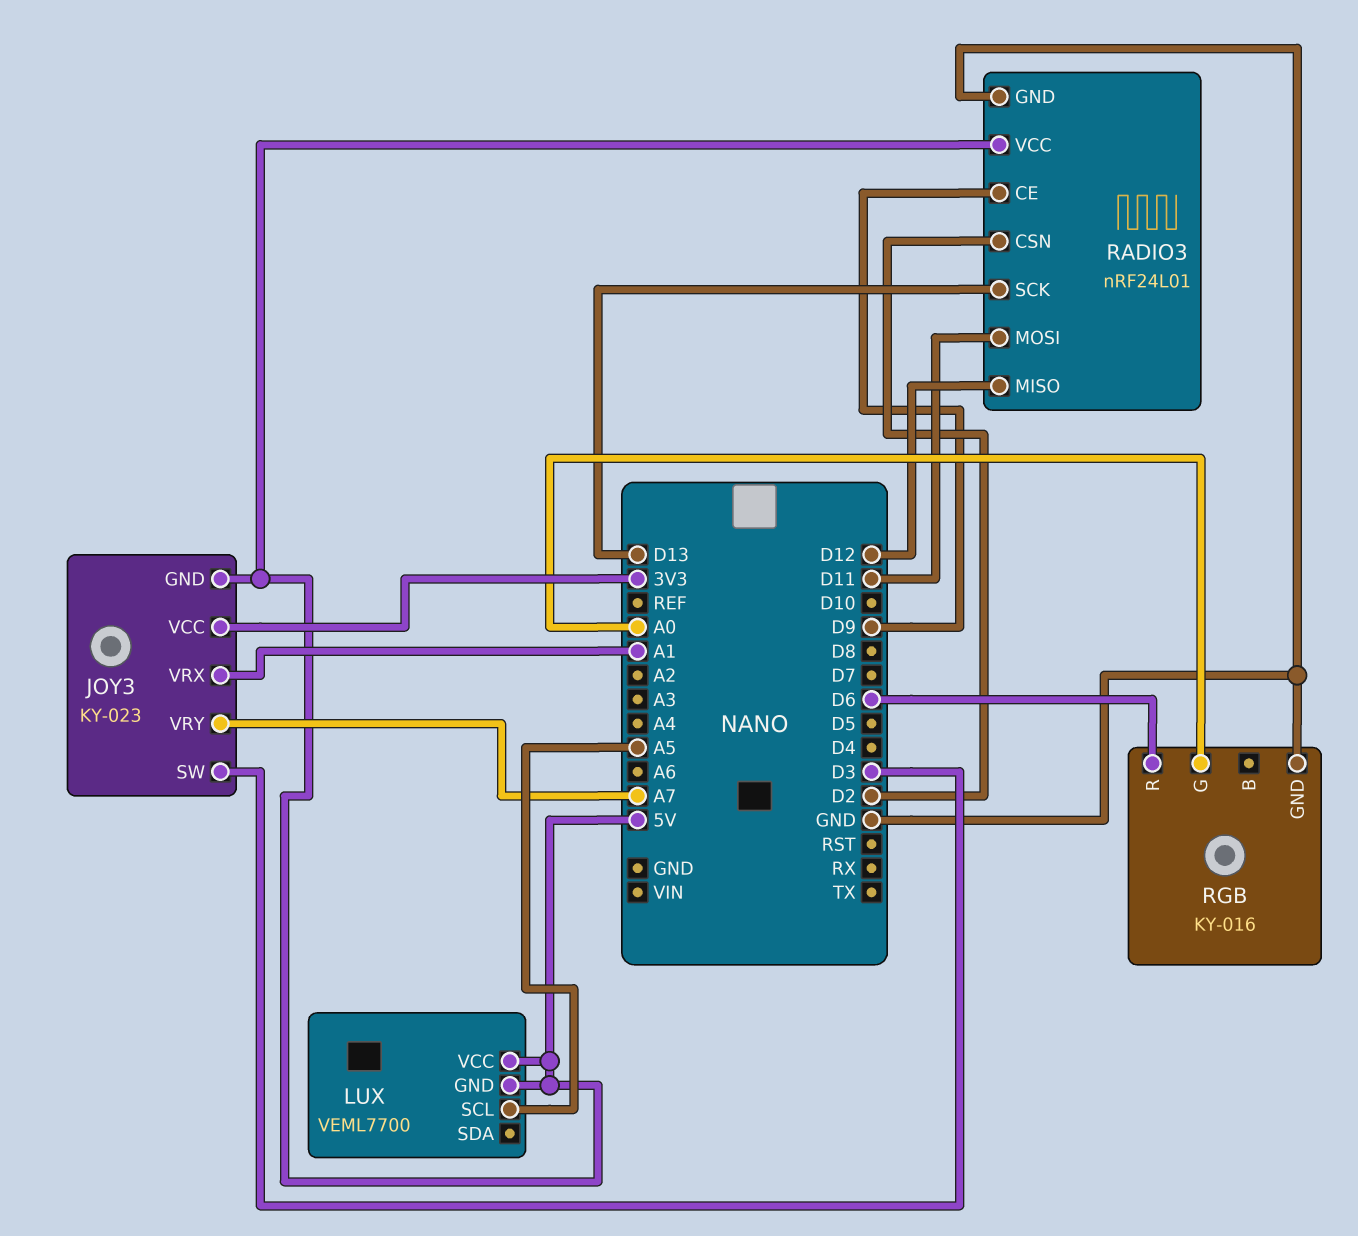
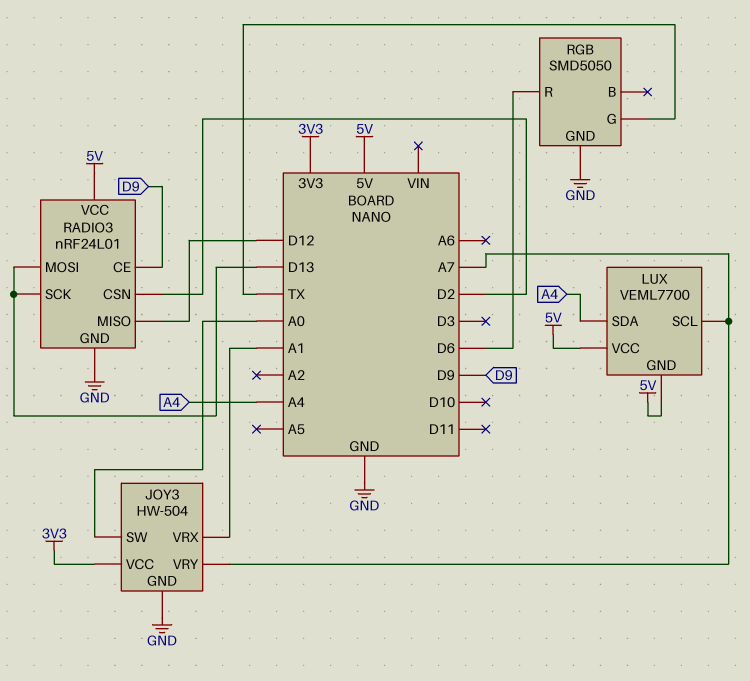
JOY3: KY-023 -> HW-504
JOY3 pin GND: 5V -> GND
JOY3 pin SW: D3 -> A0
LUX pin SCL: A5 -> A7
LUX pin SDA: none -> A4
RADIO3 pin MOSI: D11 -> D13
RGB: KY-016 -> SMD5050
RGB pin G: A0 -> TX

